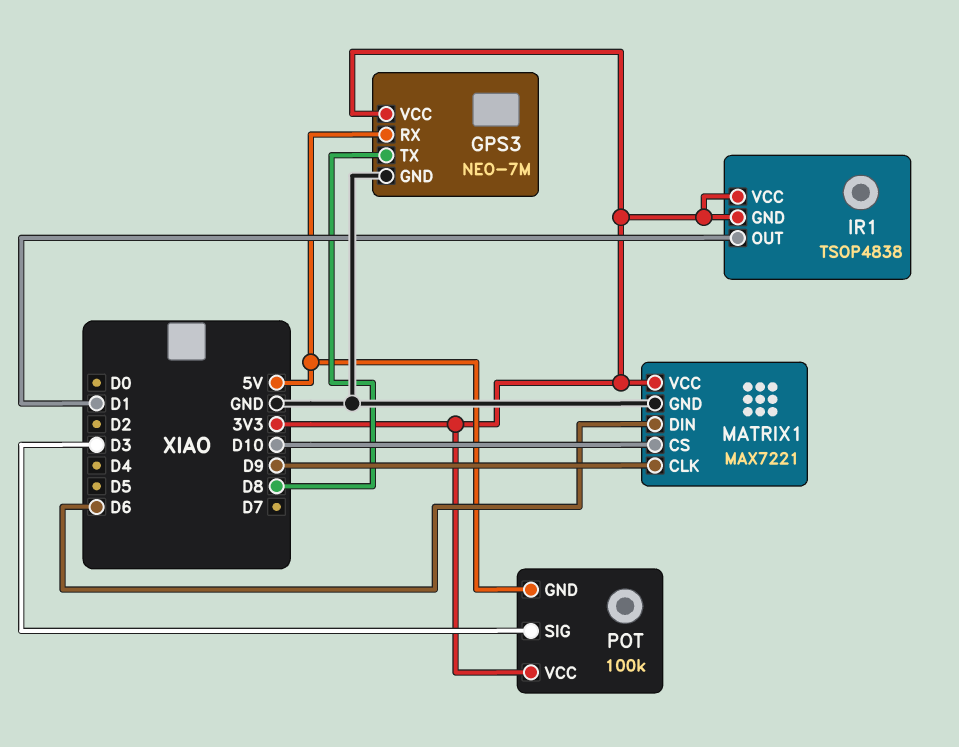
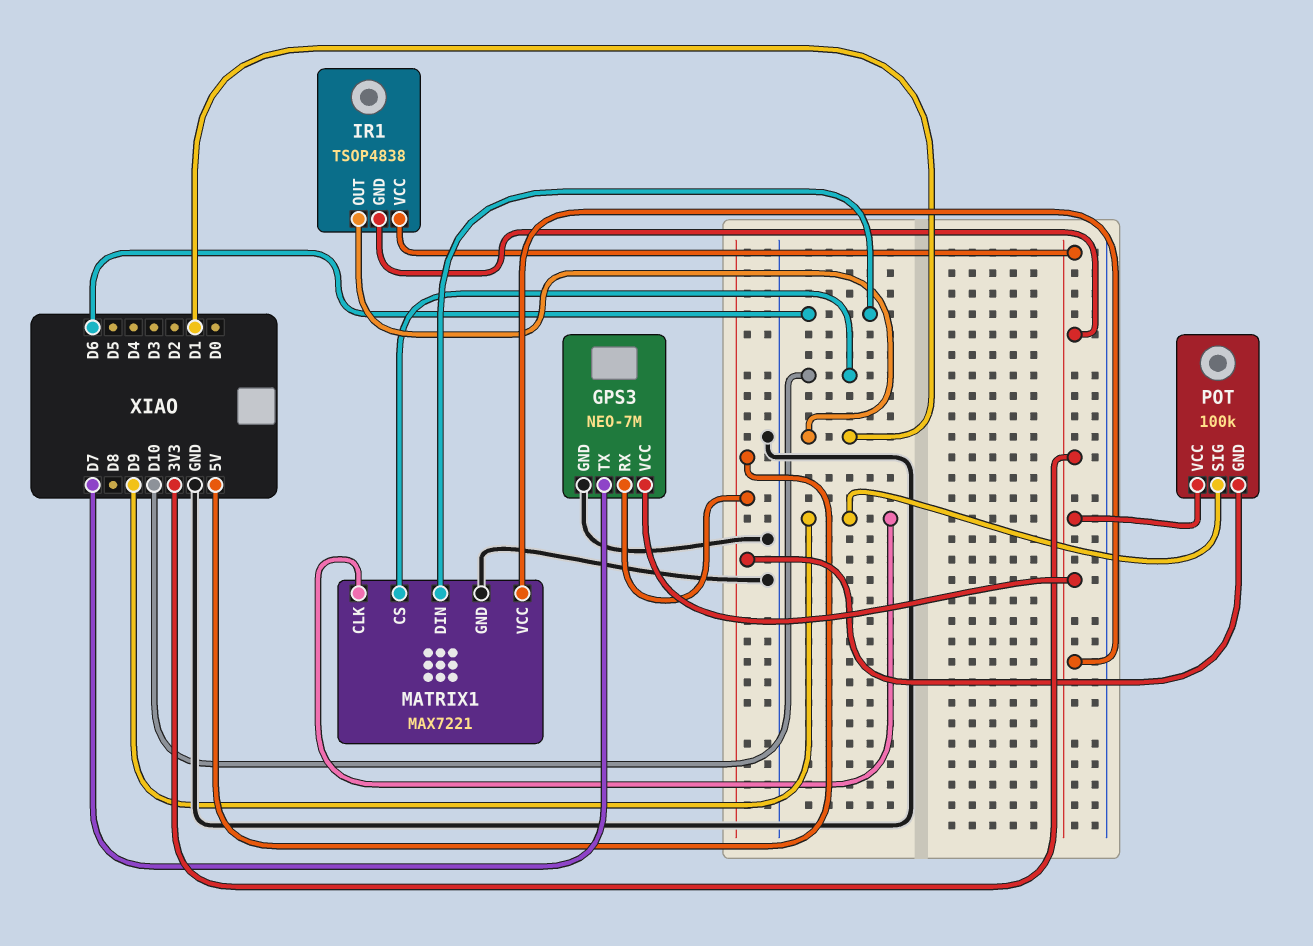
GPS3 pin TX: D8 -> D7
POT pin SIG: D3 -> D9

